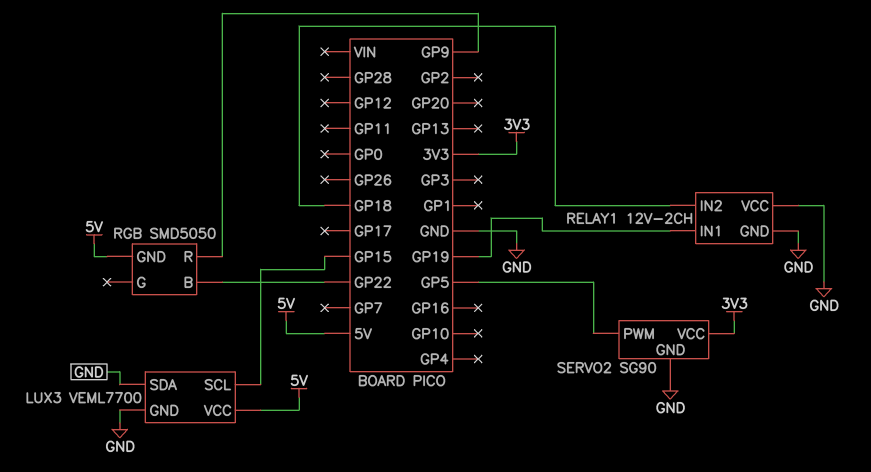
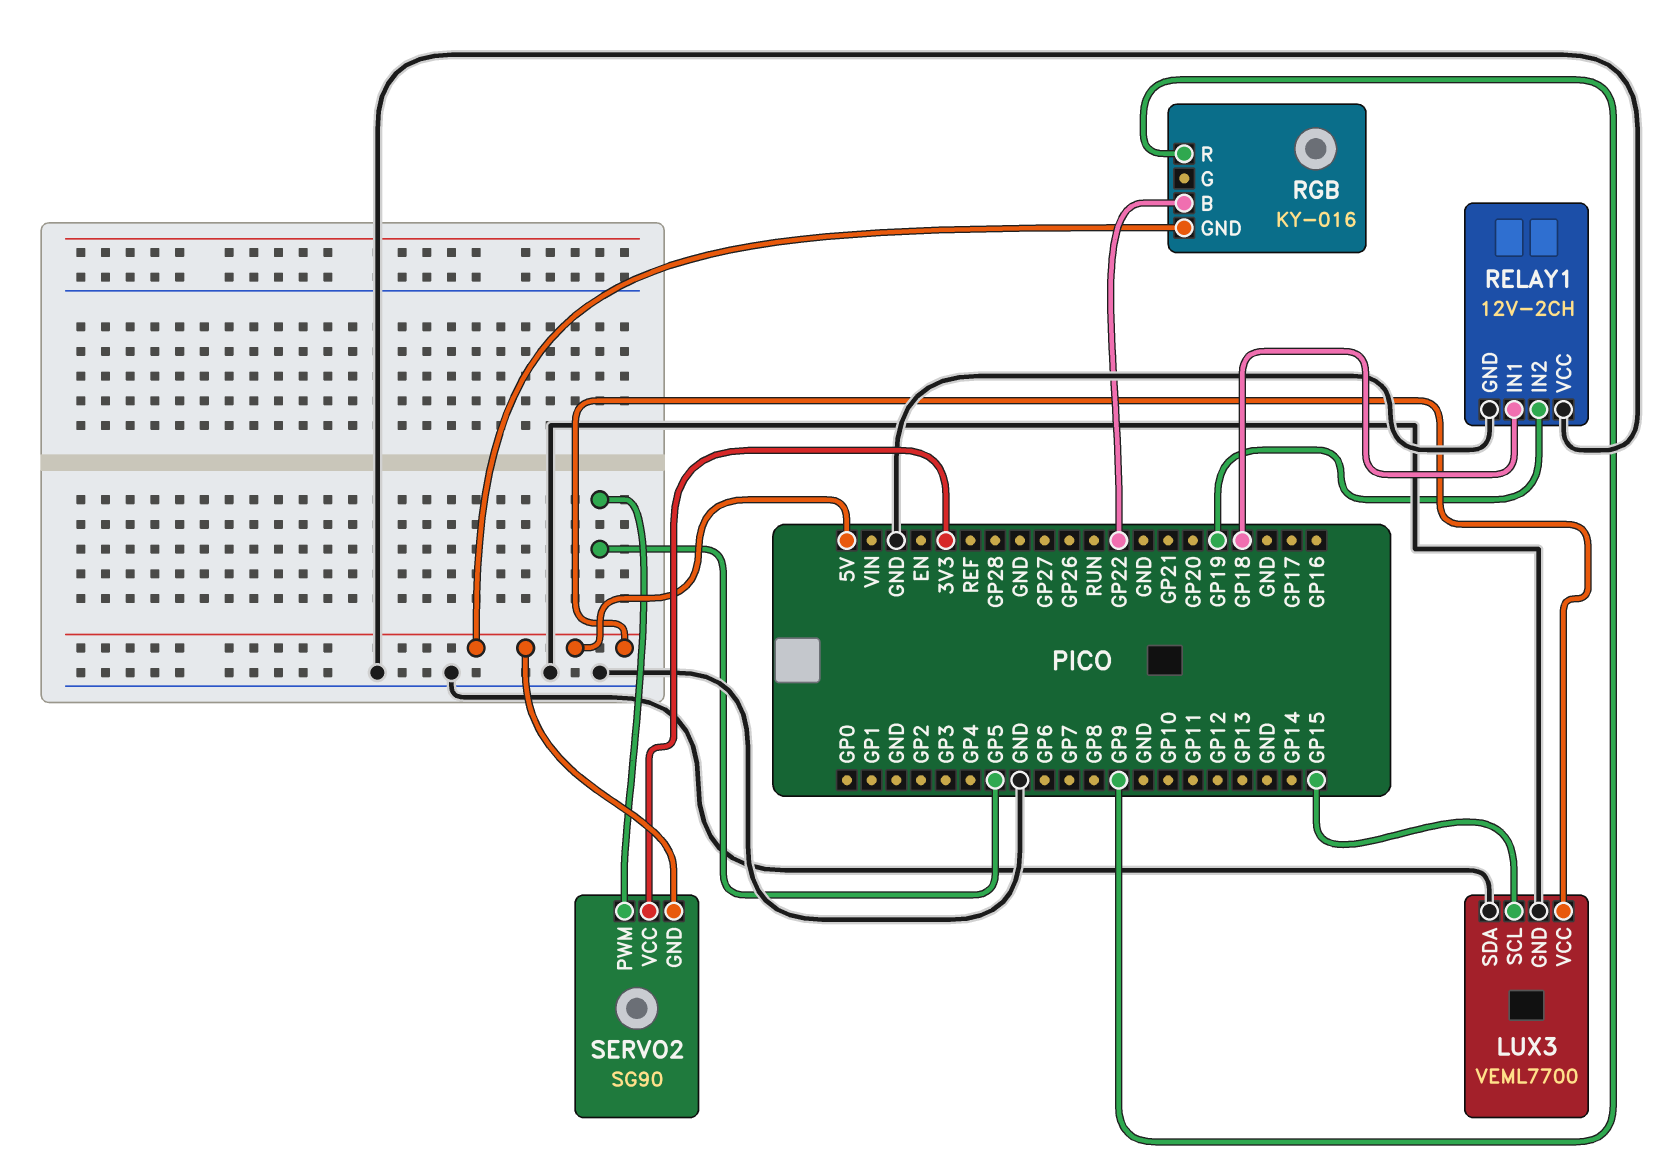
RELAY1 pin IN1: GP19 -> GP18
RELAY1 pin IN2: GP18 -> GP19
RGB: SMD5050 -> KY-016
SERVO2 pin GND: GND -> 5V

